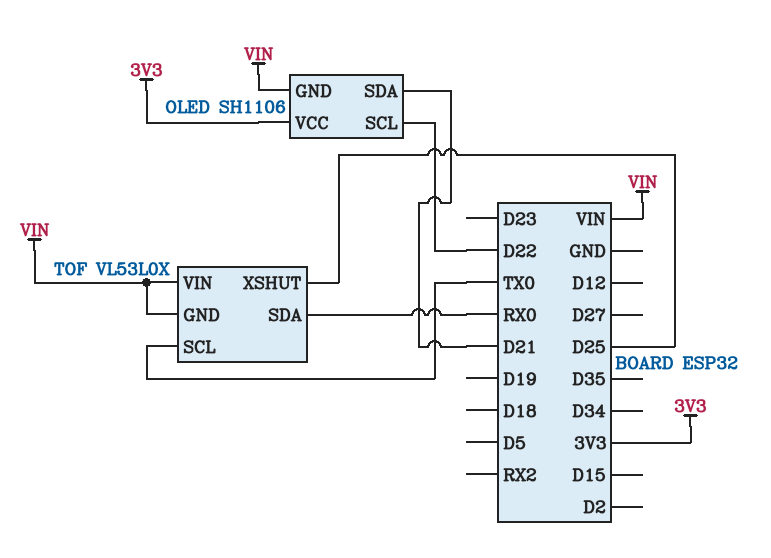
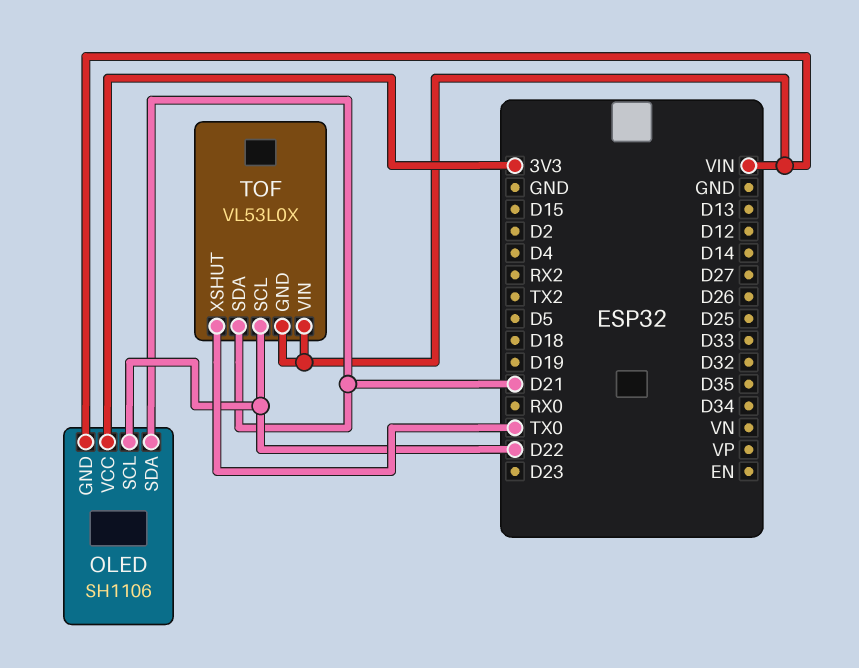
TOF pin SCL: TX0 -> D22
TOF pin SDA: RX0 -> D21
TOF pin XSHUT: D25 -> TX0

